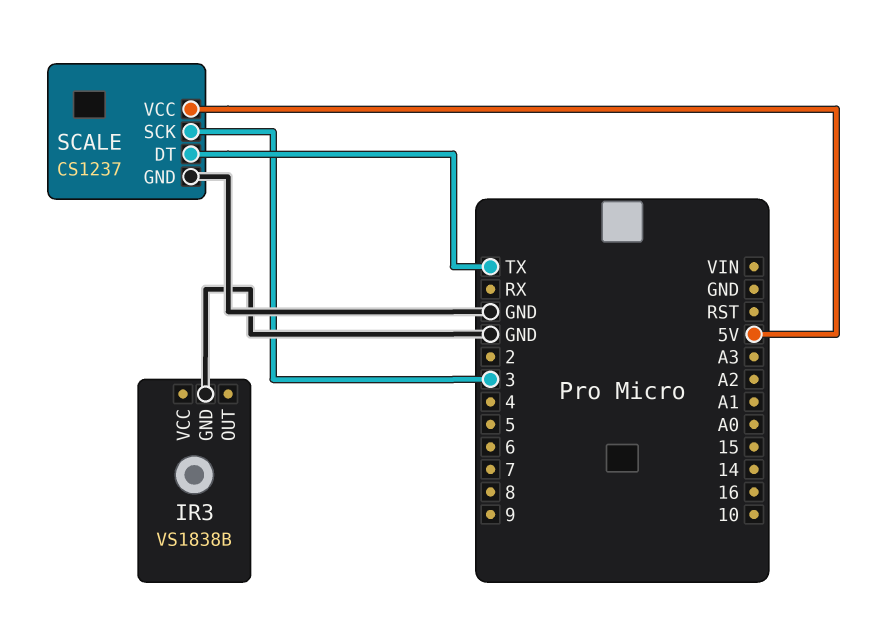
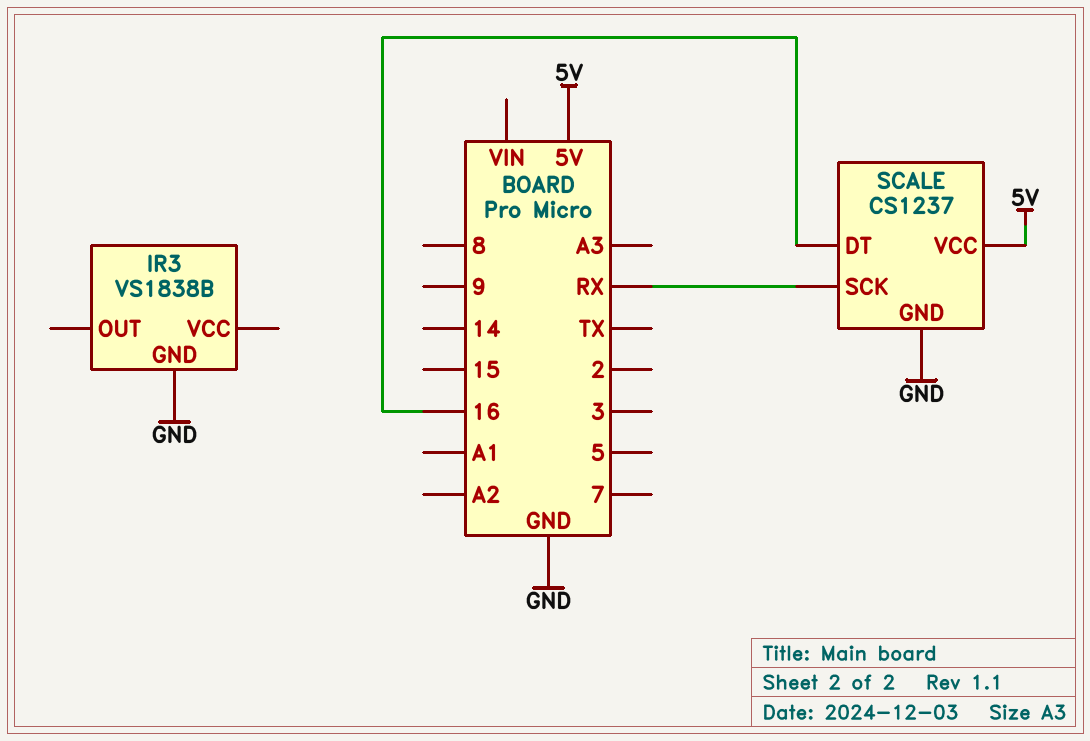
SCALE pin DT: TX -> 16
SCALE pin SCK: 3 -> RX

